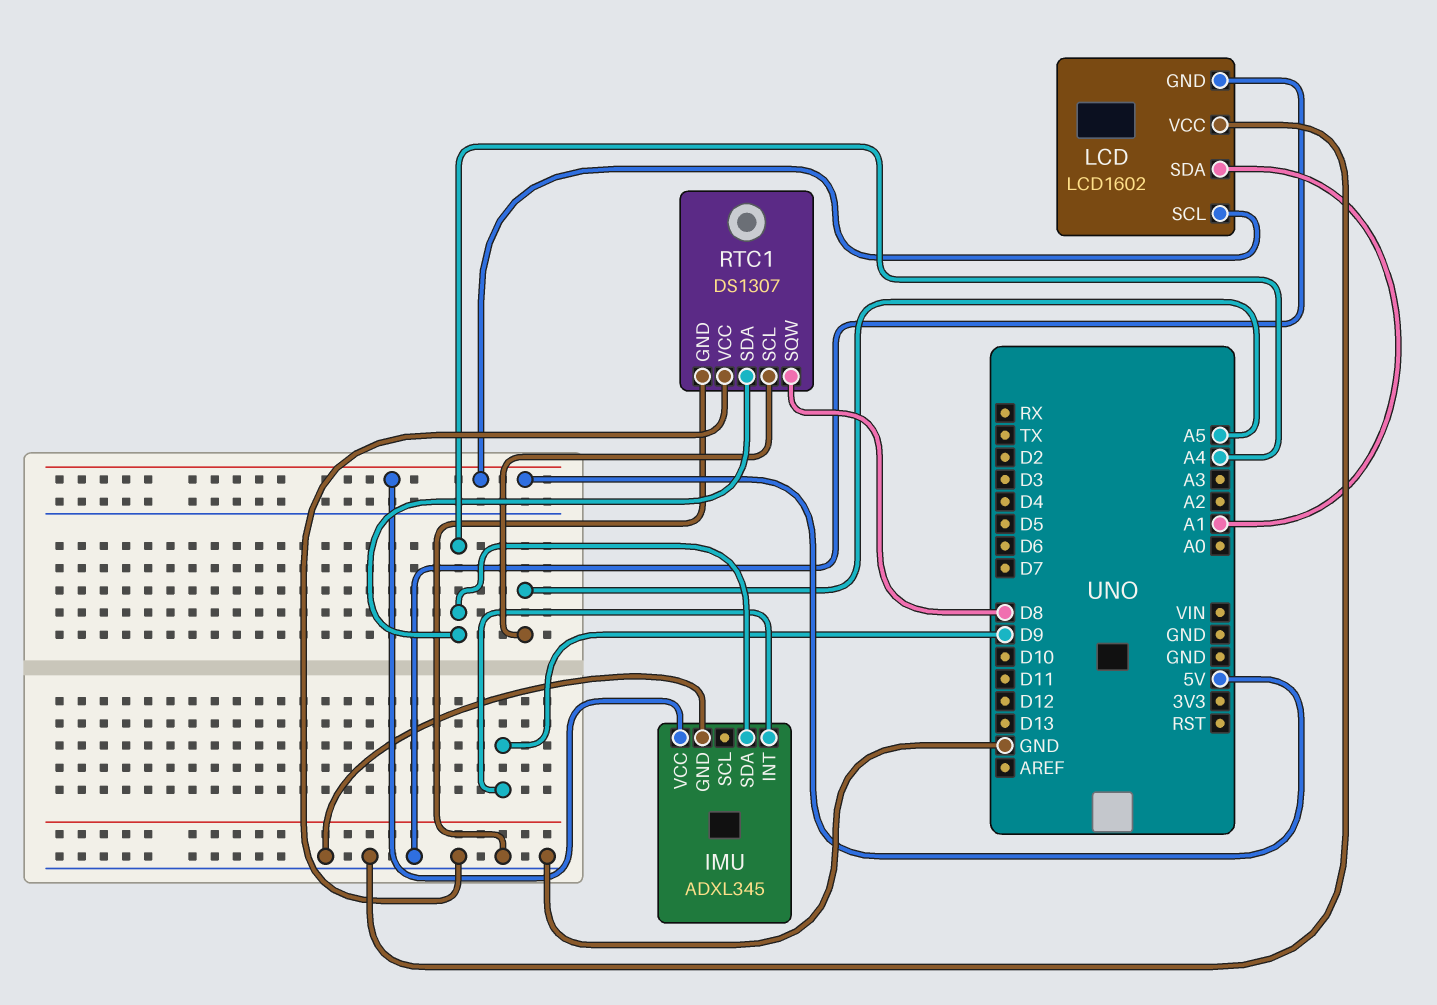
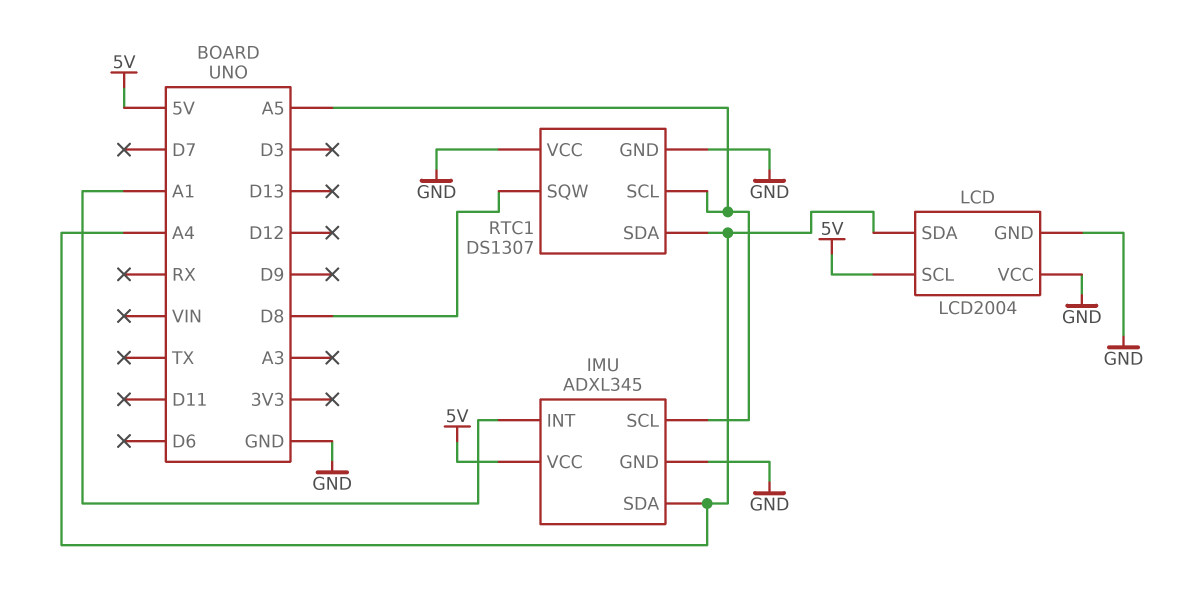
IMU pin INT: D9 -> A1
IMU pin SCL: none -> A5
LCD: LCD1602 -> LCD2004
LCD pin SDA: A1 -> A4

